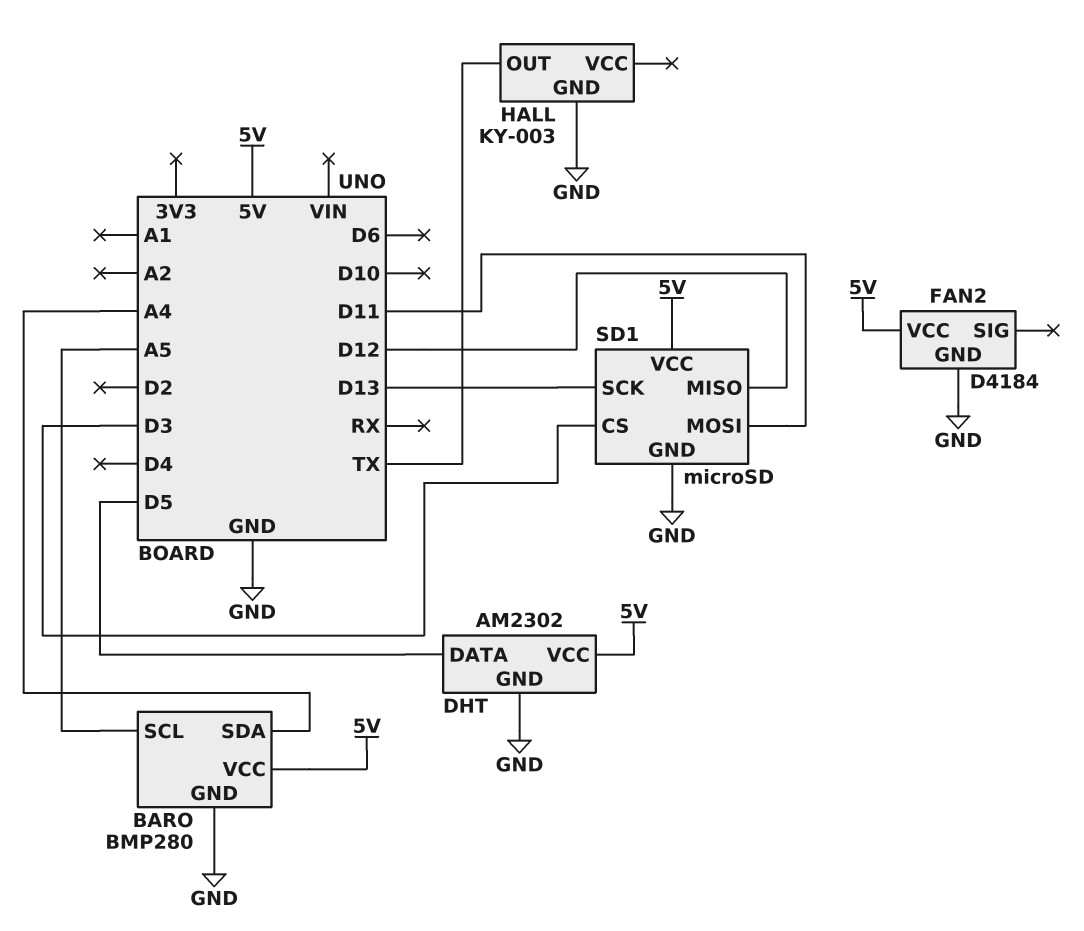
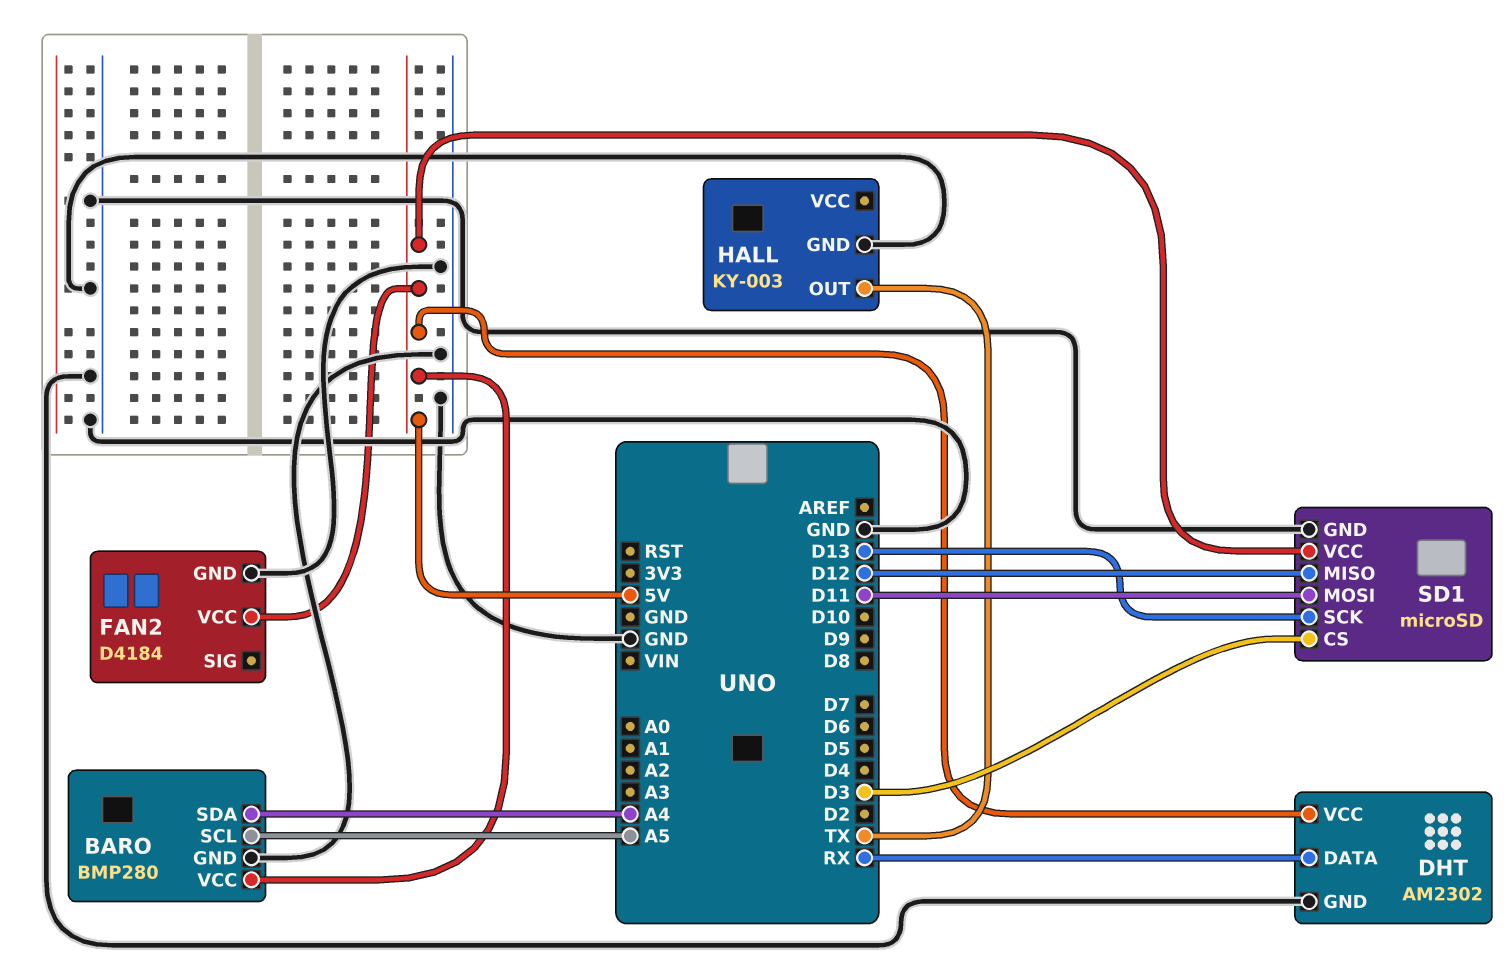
DHT pin DATA: D5 -> RX

